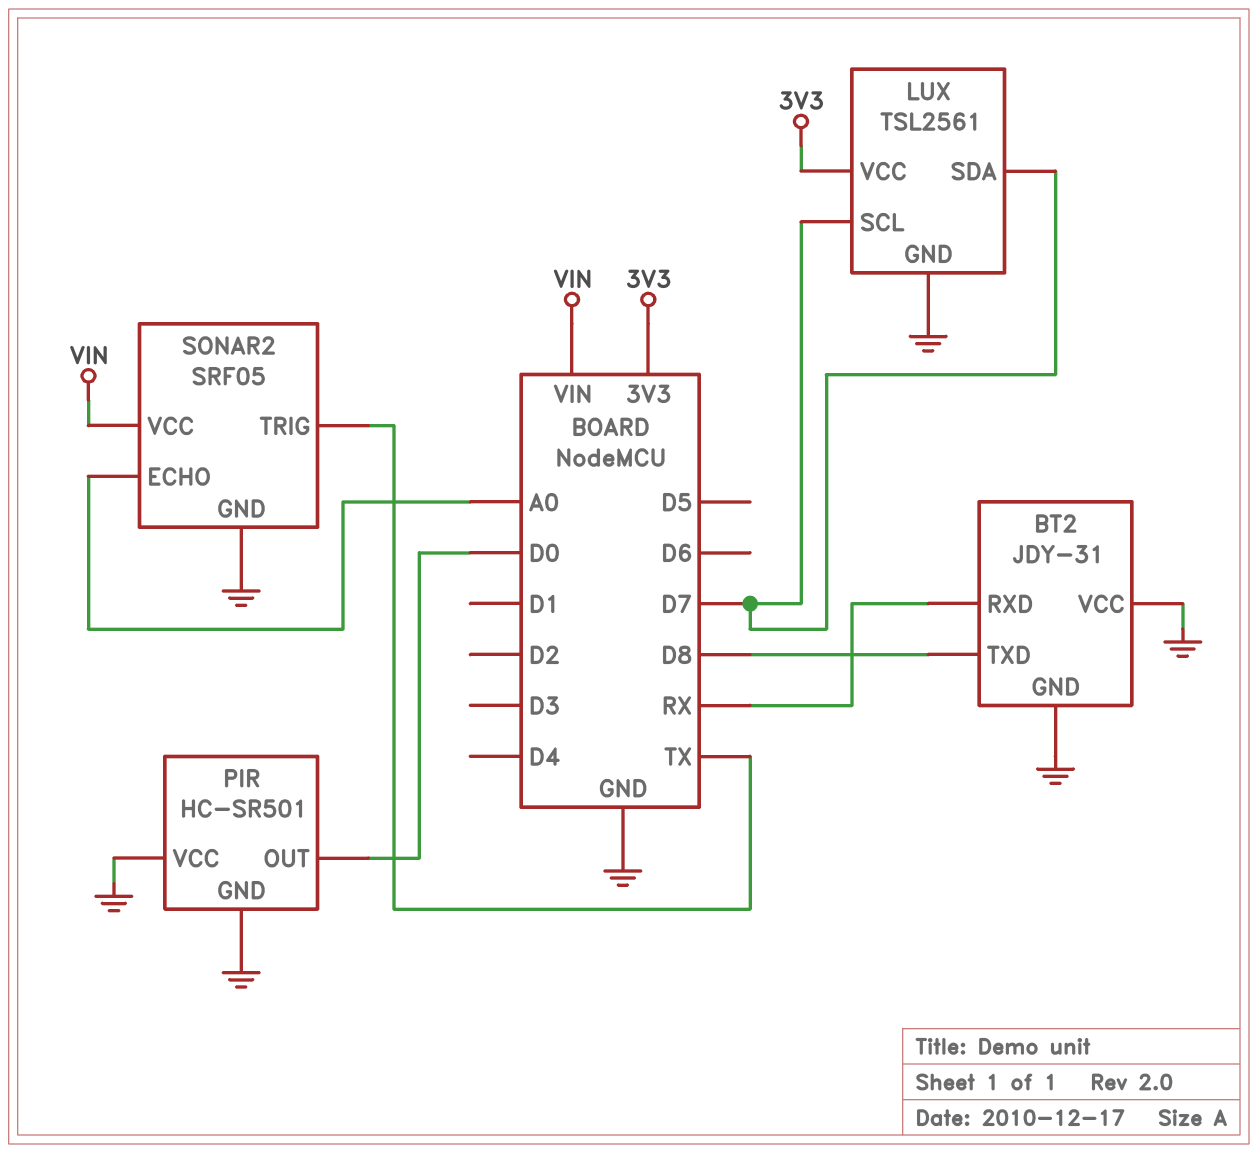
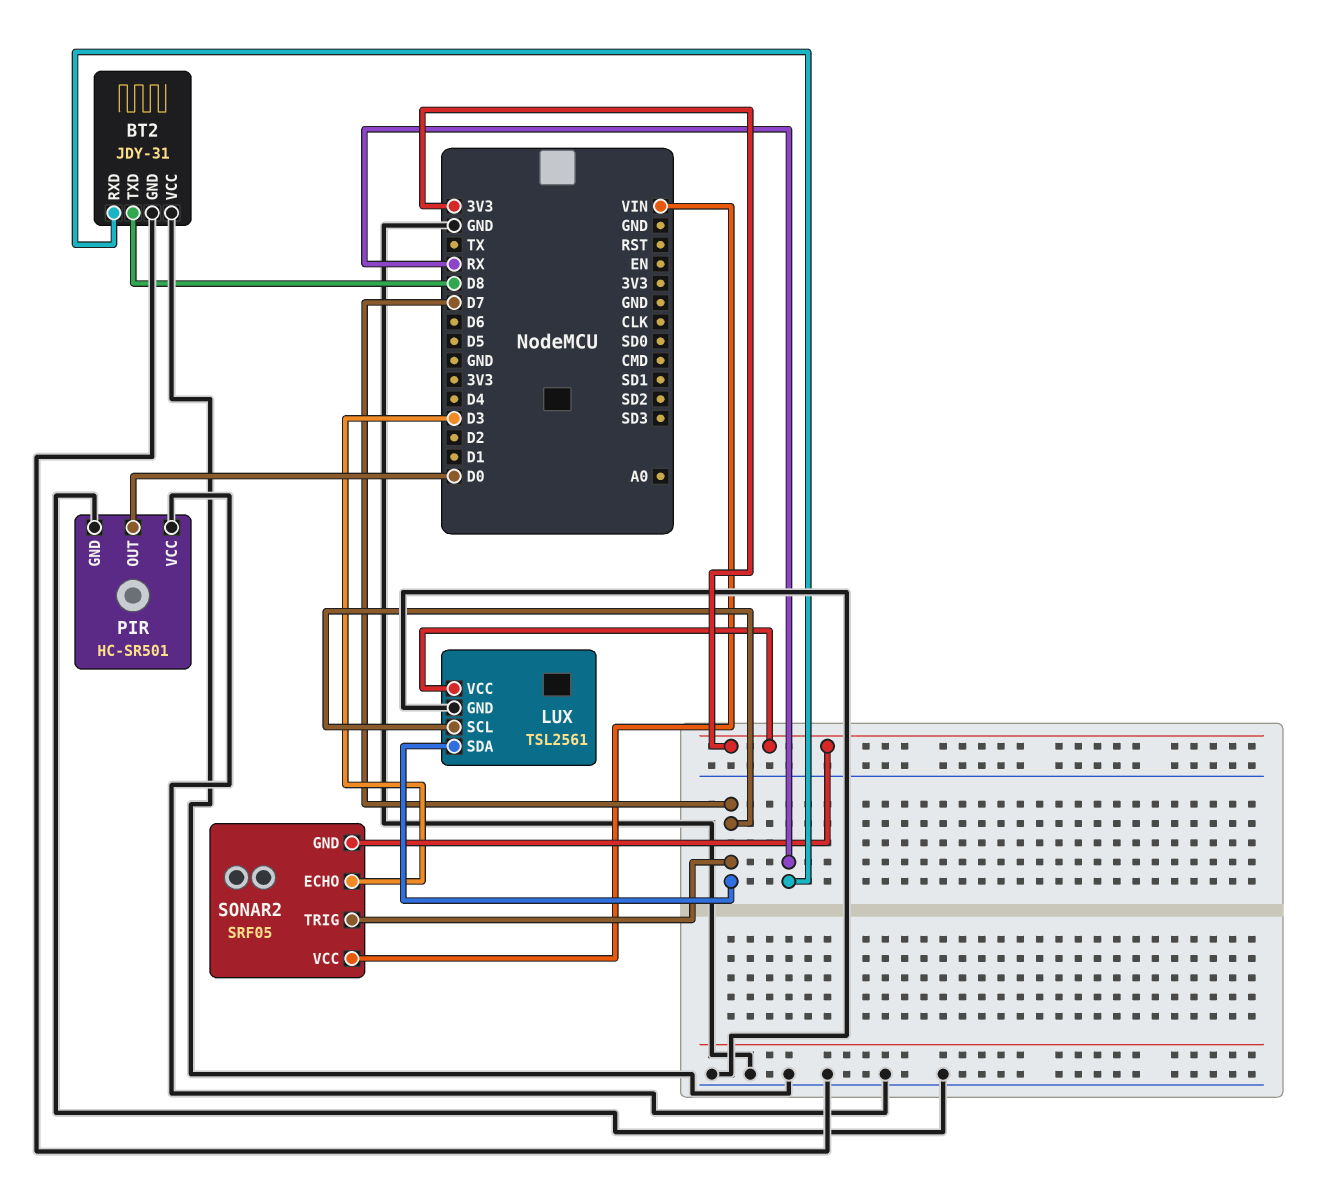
SONAR2 pin ECHO: A0 -> D3
SONAR2 pin GND: GND -> 3V3
SONAR2 pin TRIG: TX -> D7

